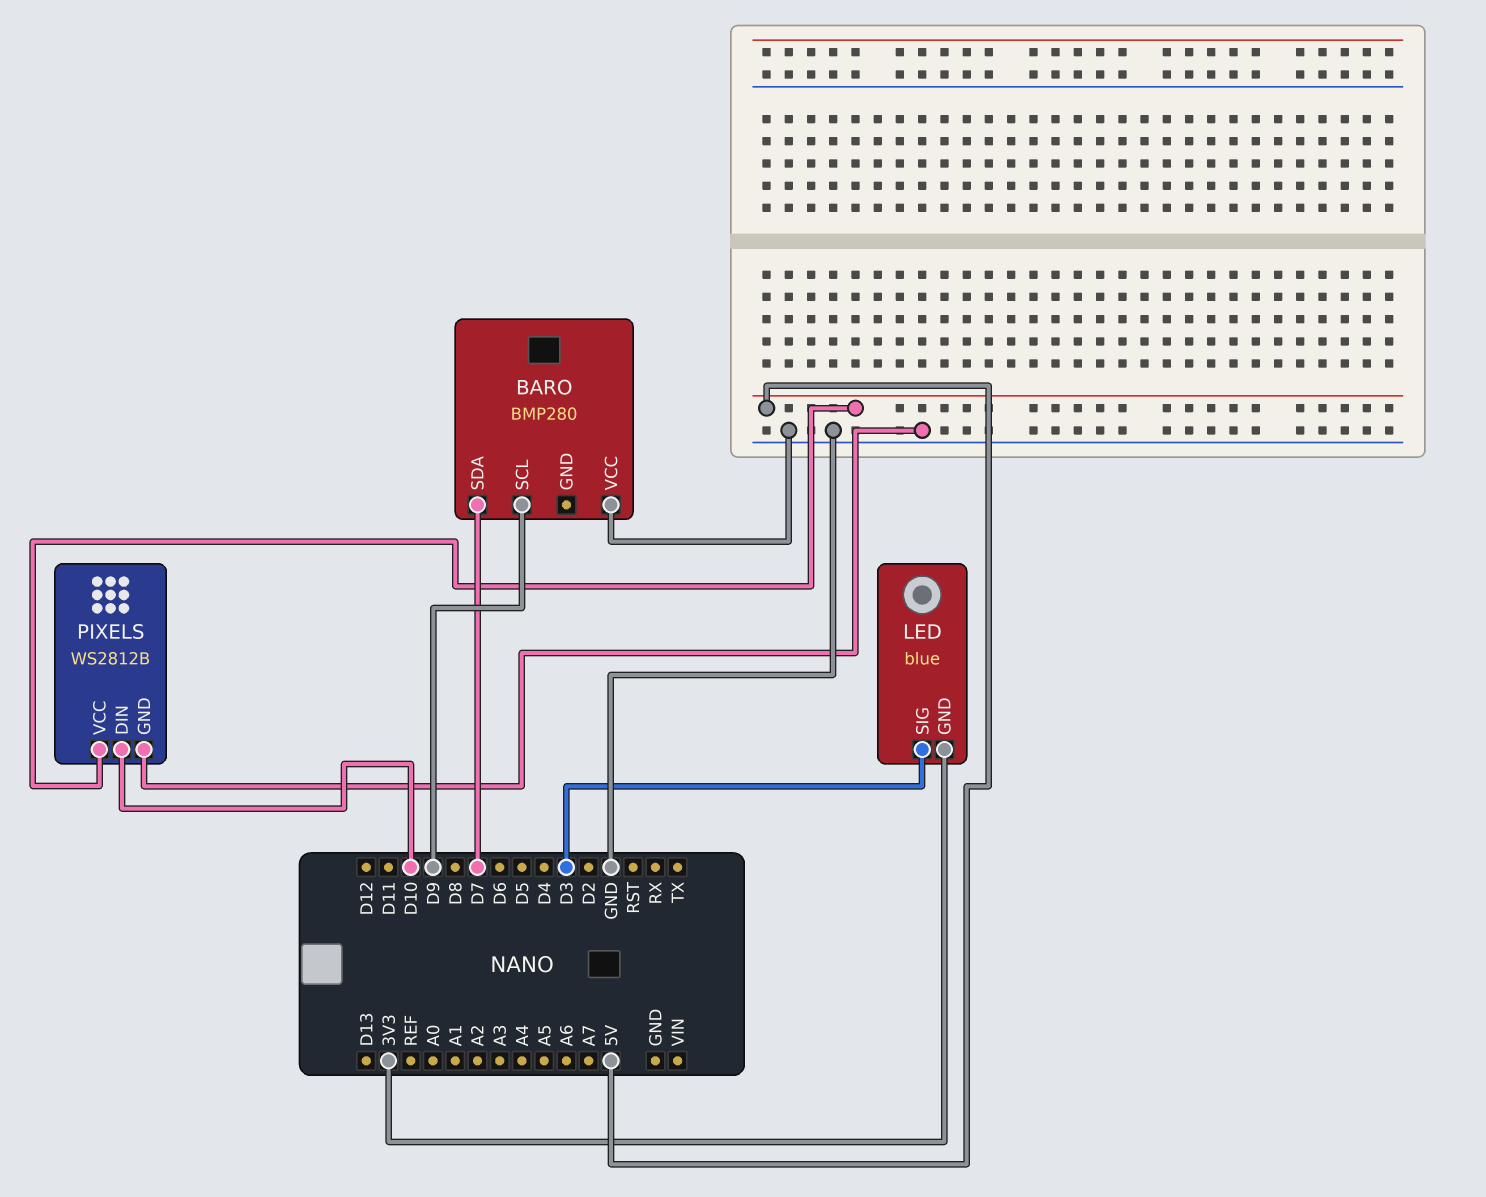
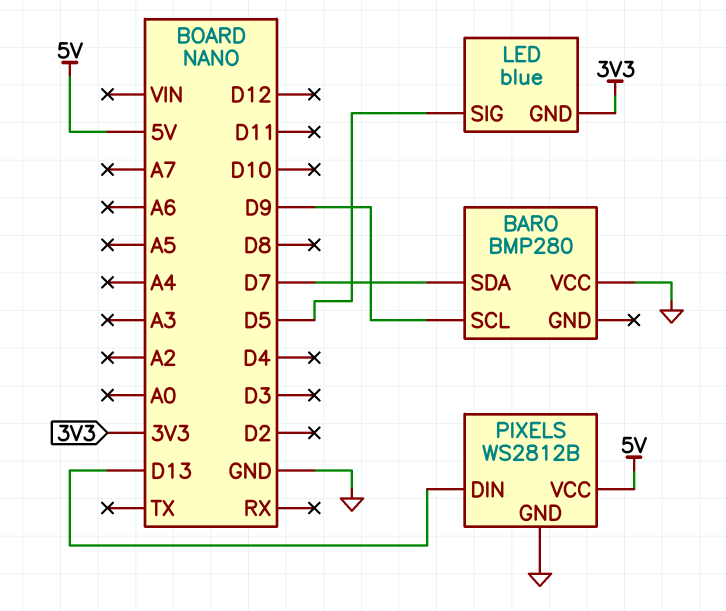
LED pin SIG: D3 -> D5
PIXELS pin DIN: D10 -> D13

